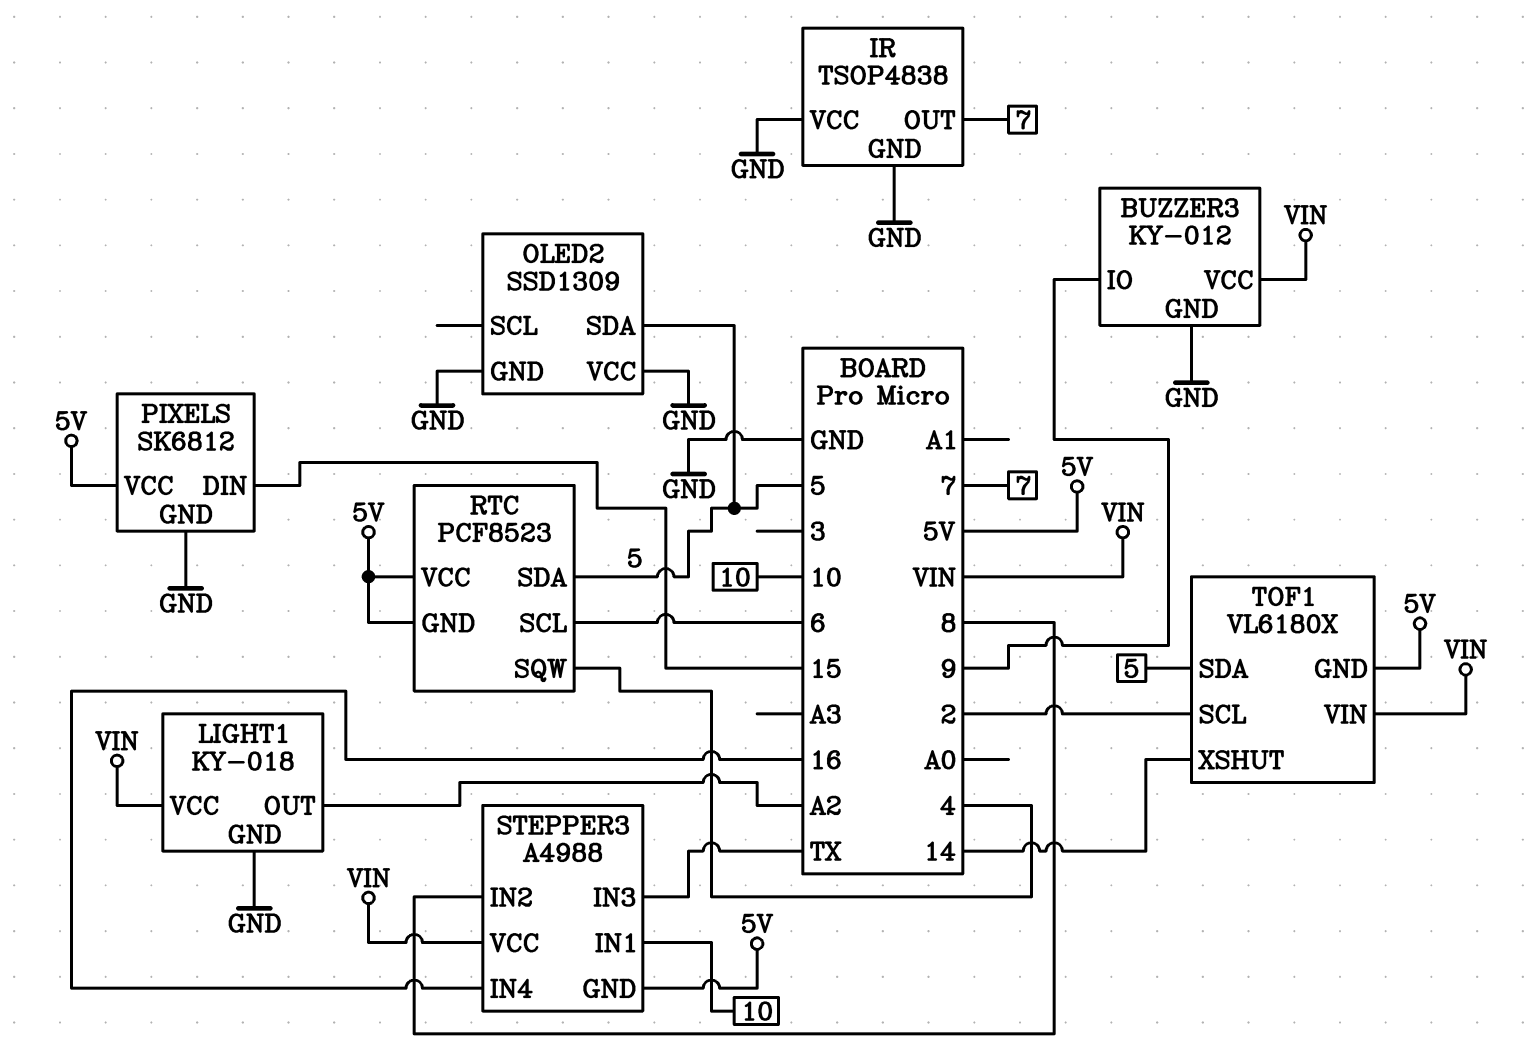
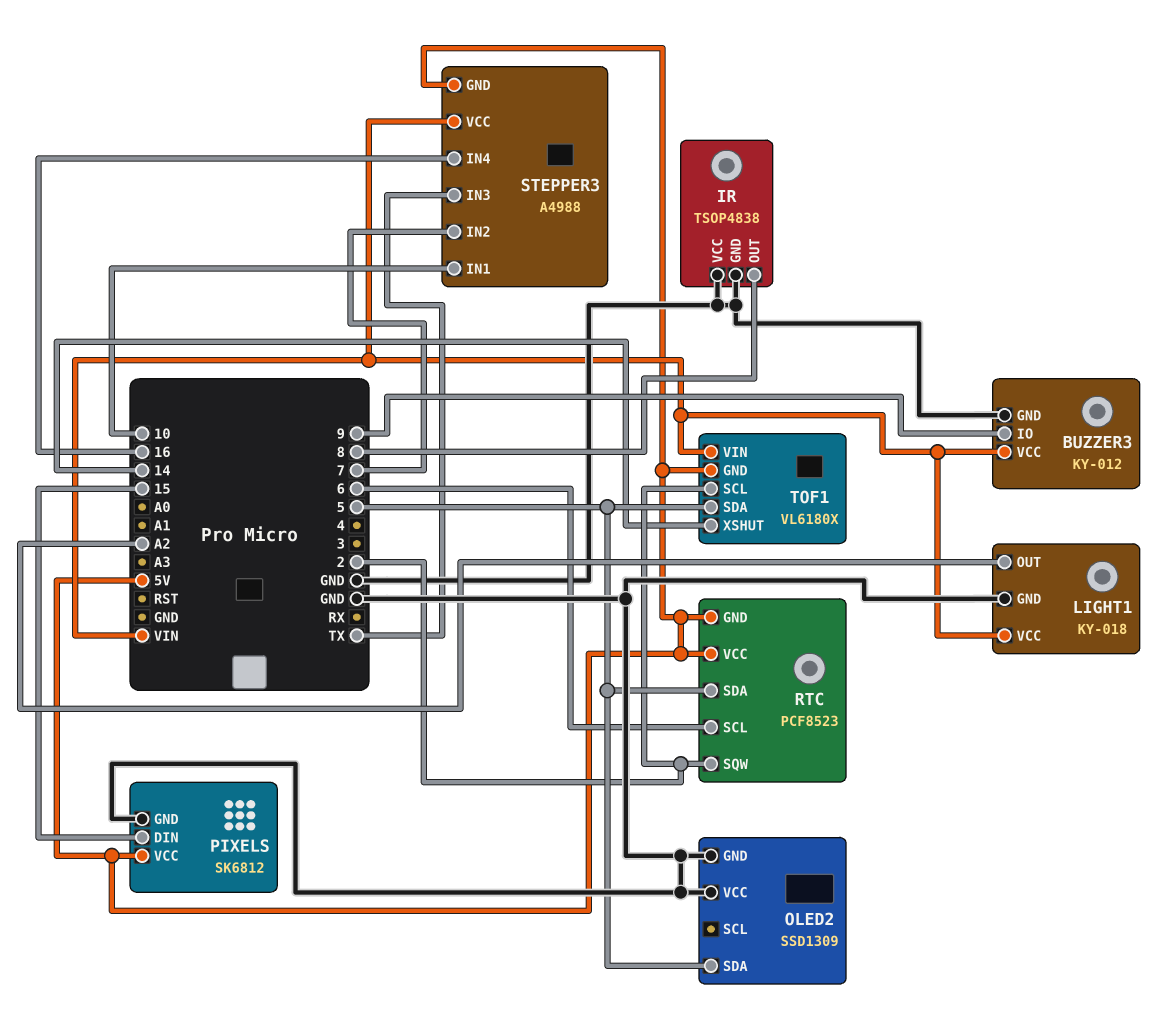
IR pin OUT: 7 -> 8
RTC pin SQW: 4 -> 2
STEPPER3 pin IN2: 8 -> 7

